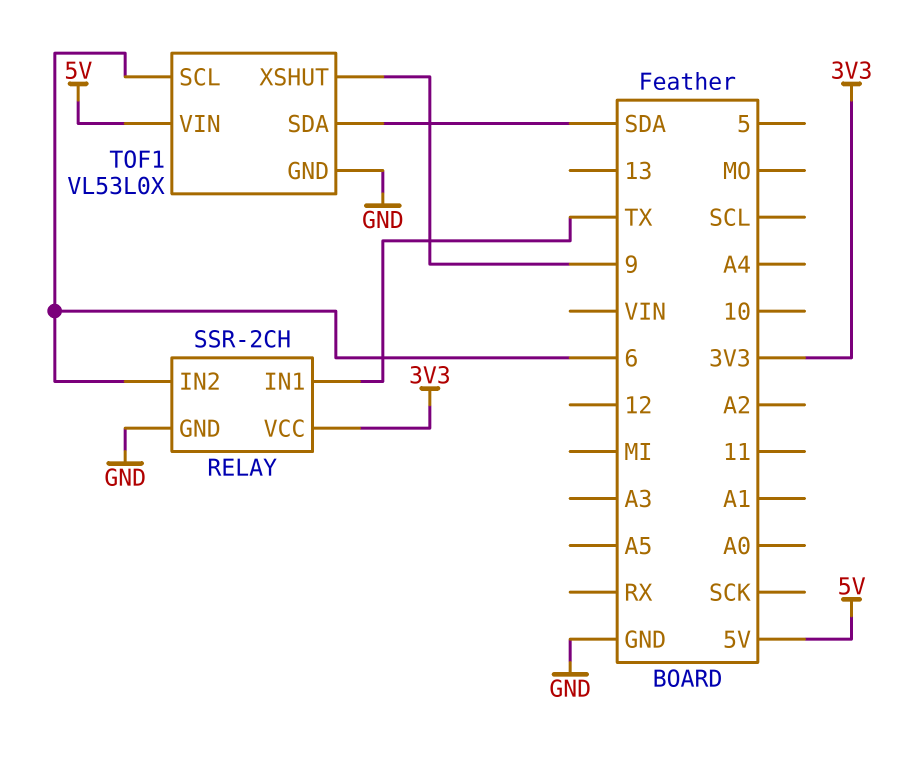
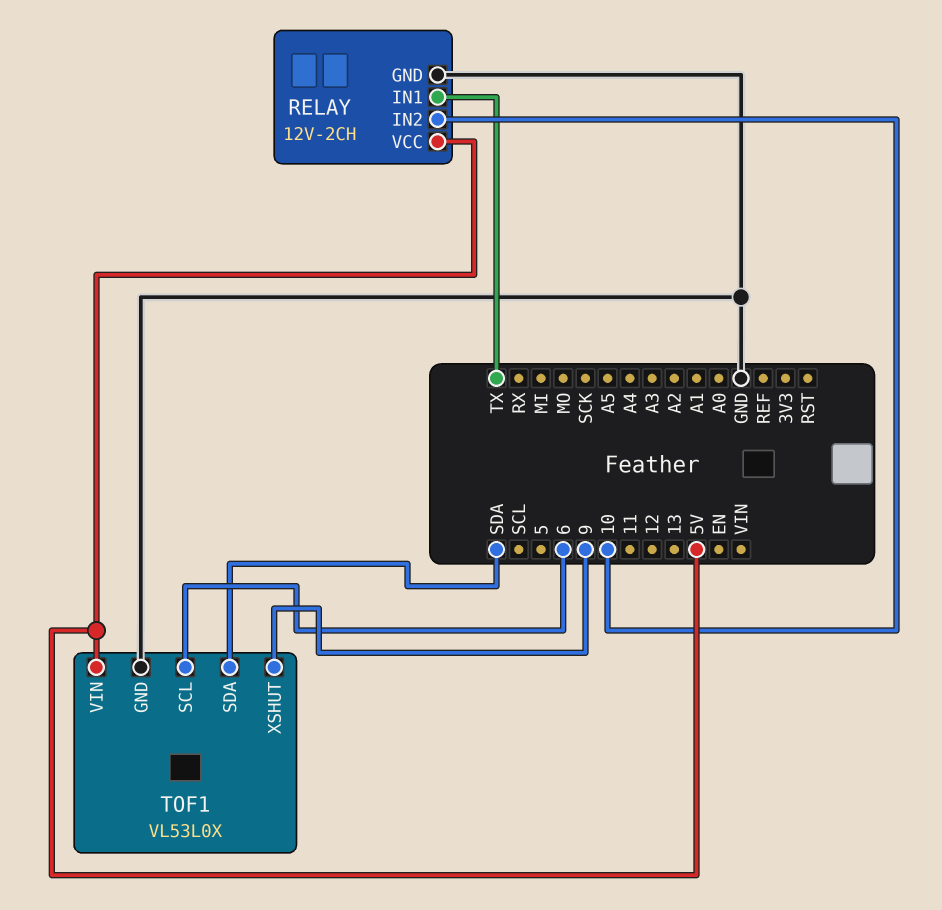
RELAY: SSR-2CH -> 12V-2CH
RELAY pin IN2: 6 -> 10
RELAY pin VCC: 3V3 -> 5V

